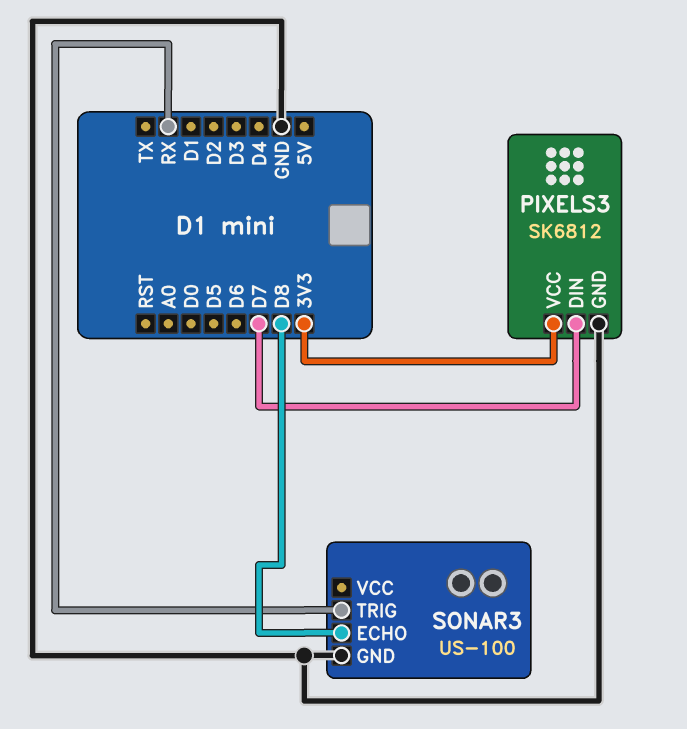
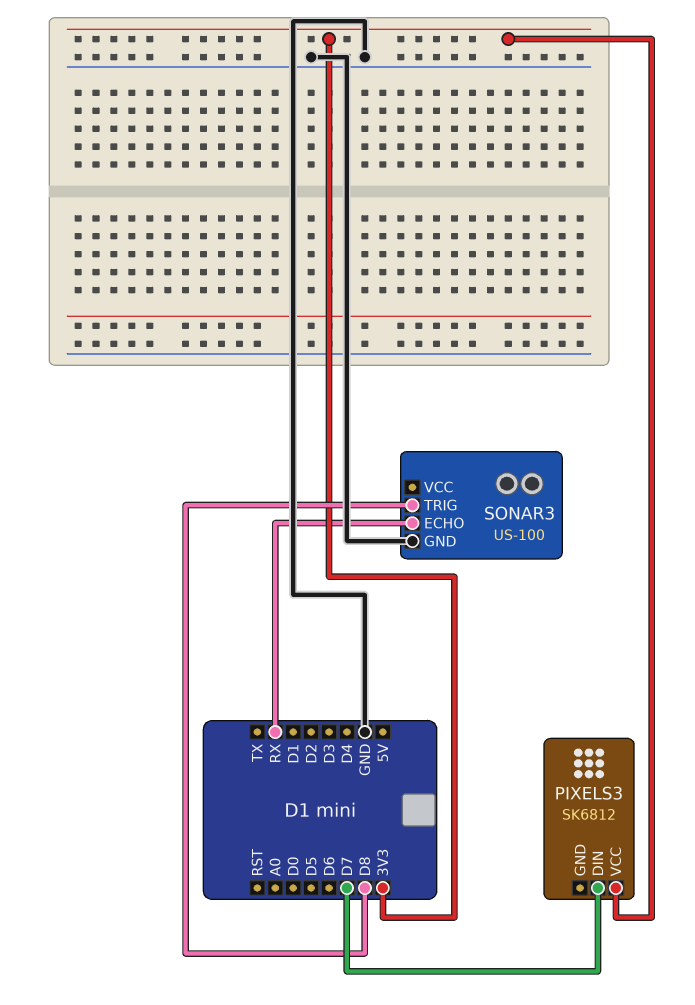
PIXELS3 pin GND: GND -> none
SONAR3 pin ECHO: D8 -> RX
SONAR3 pin TRIG: RX -> D8

